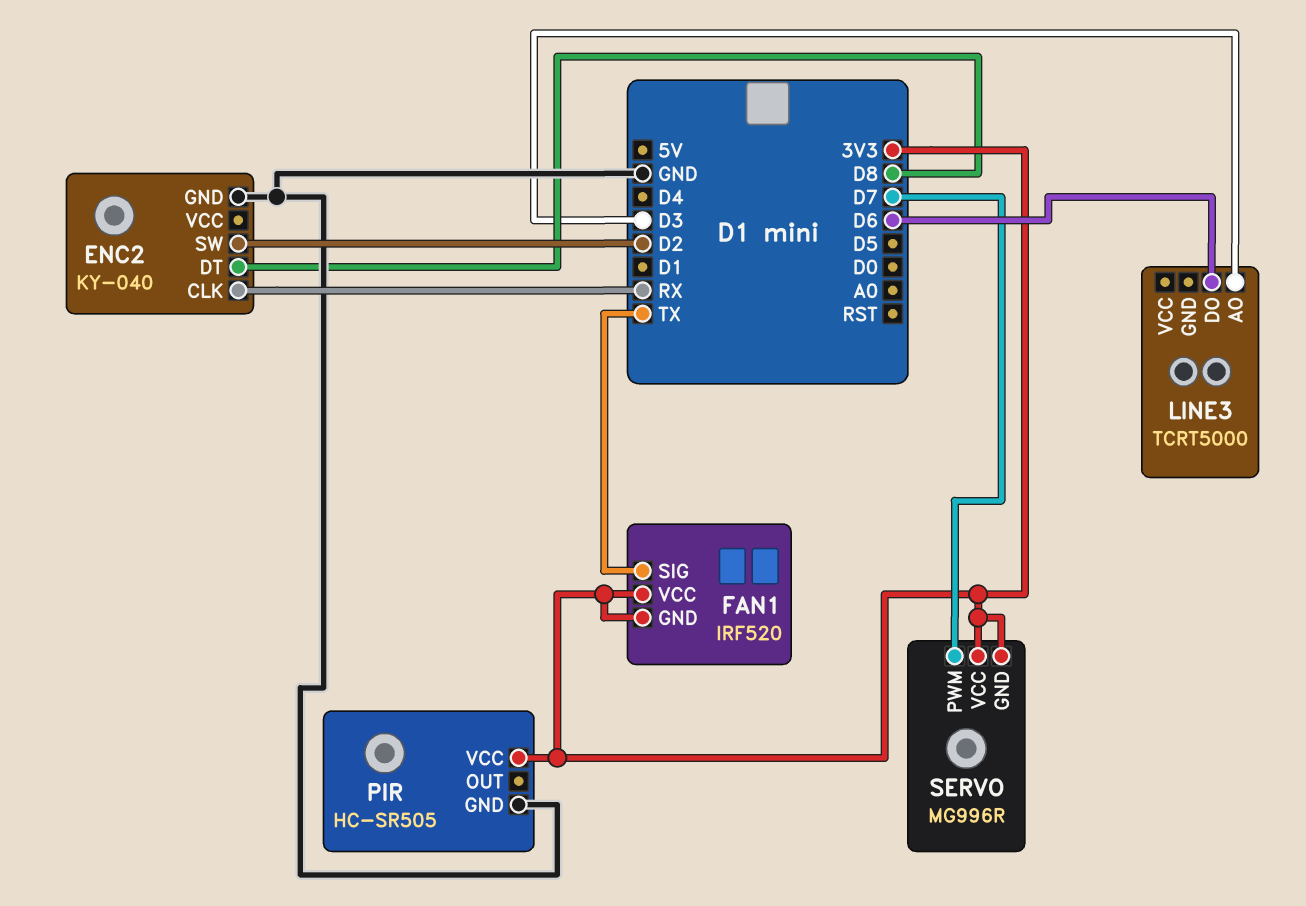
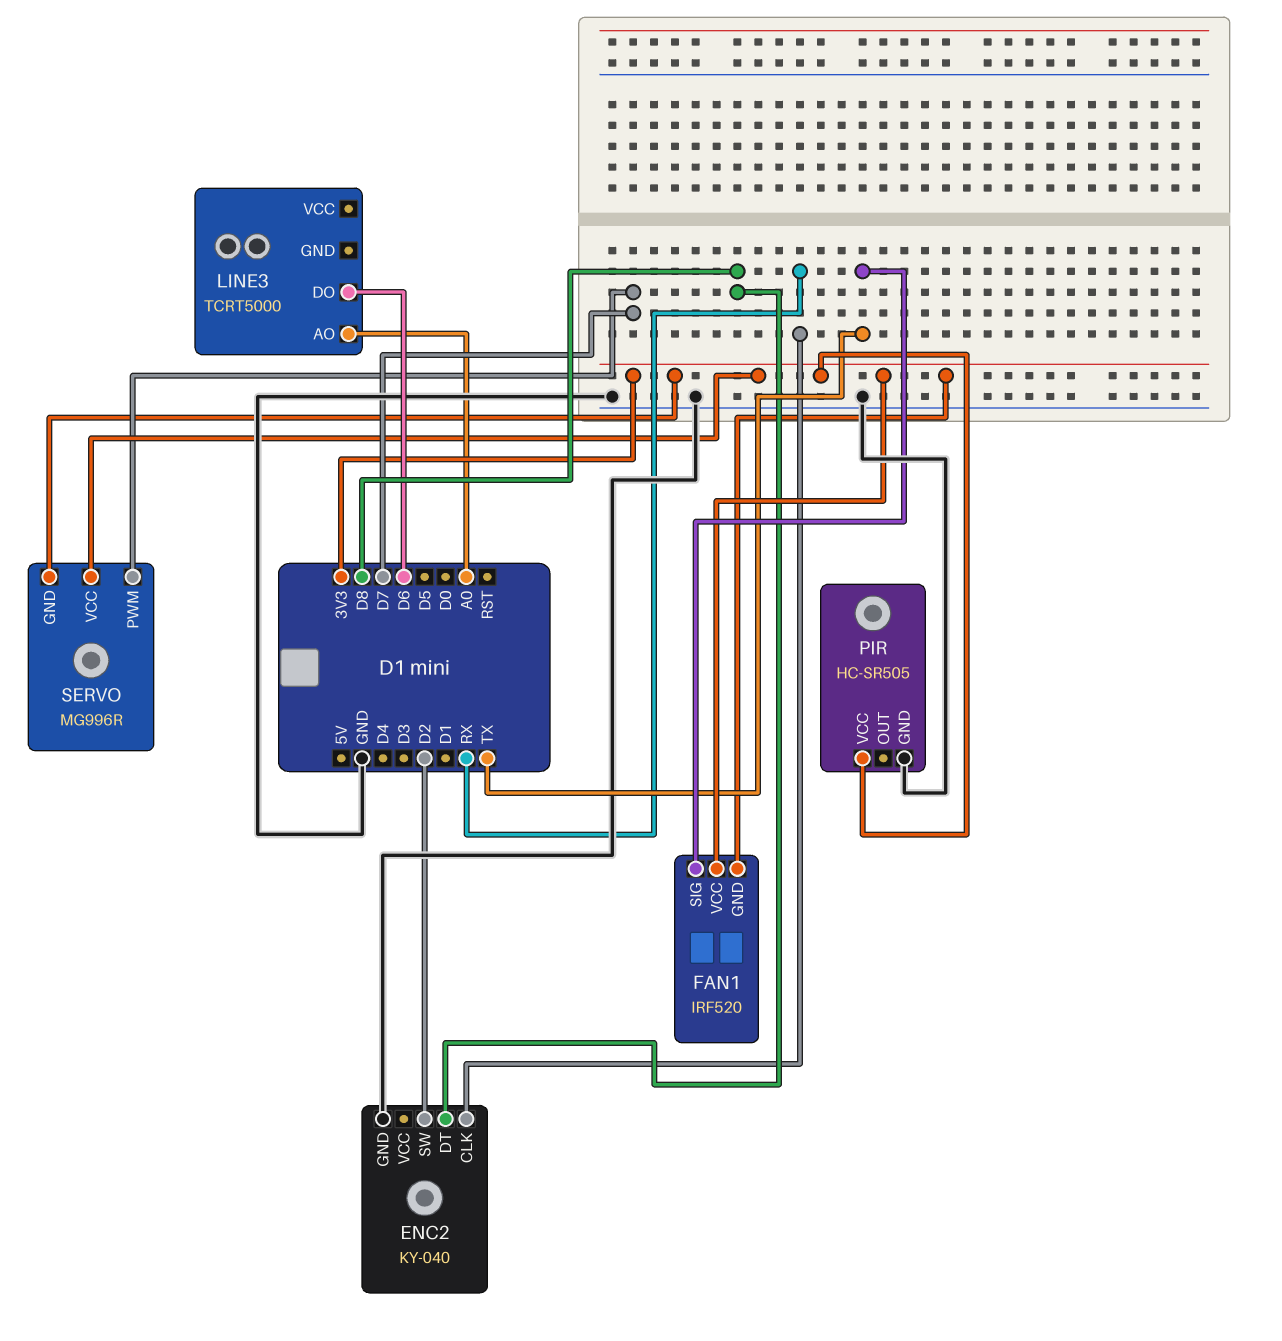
LINE3 pin AO: D3 -> A0

